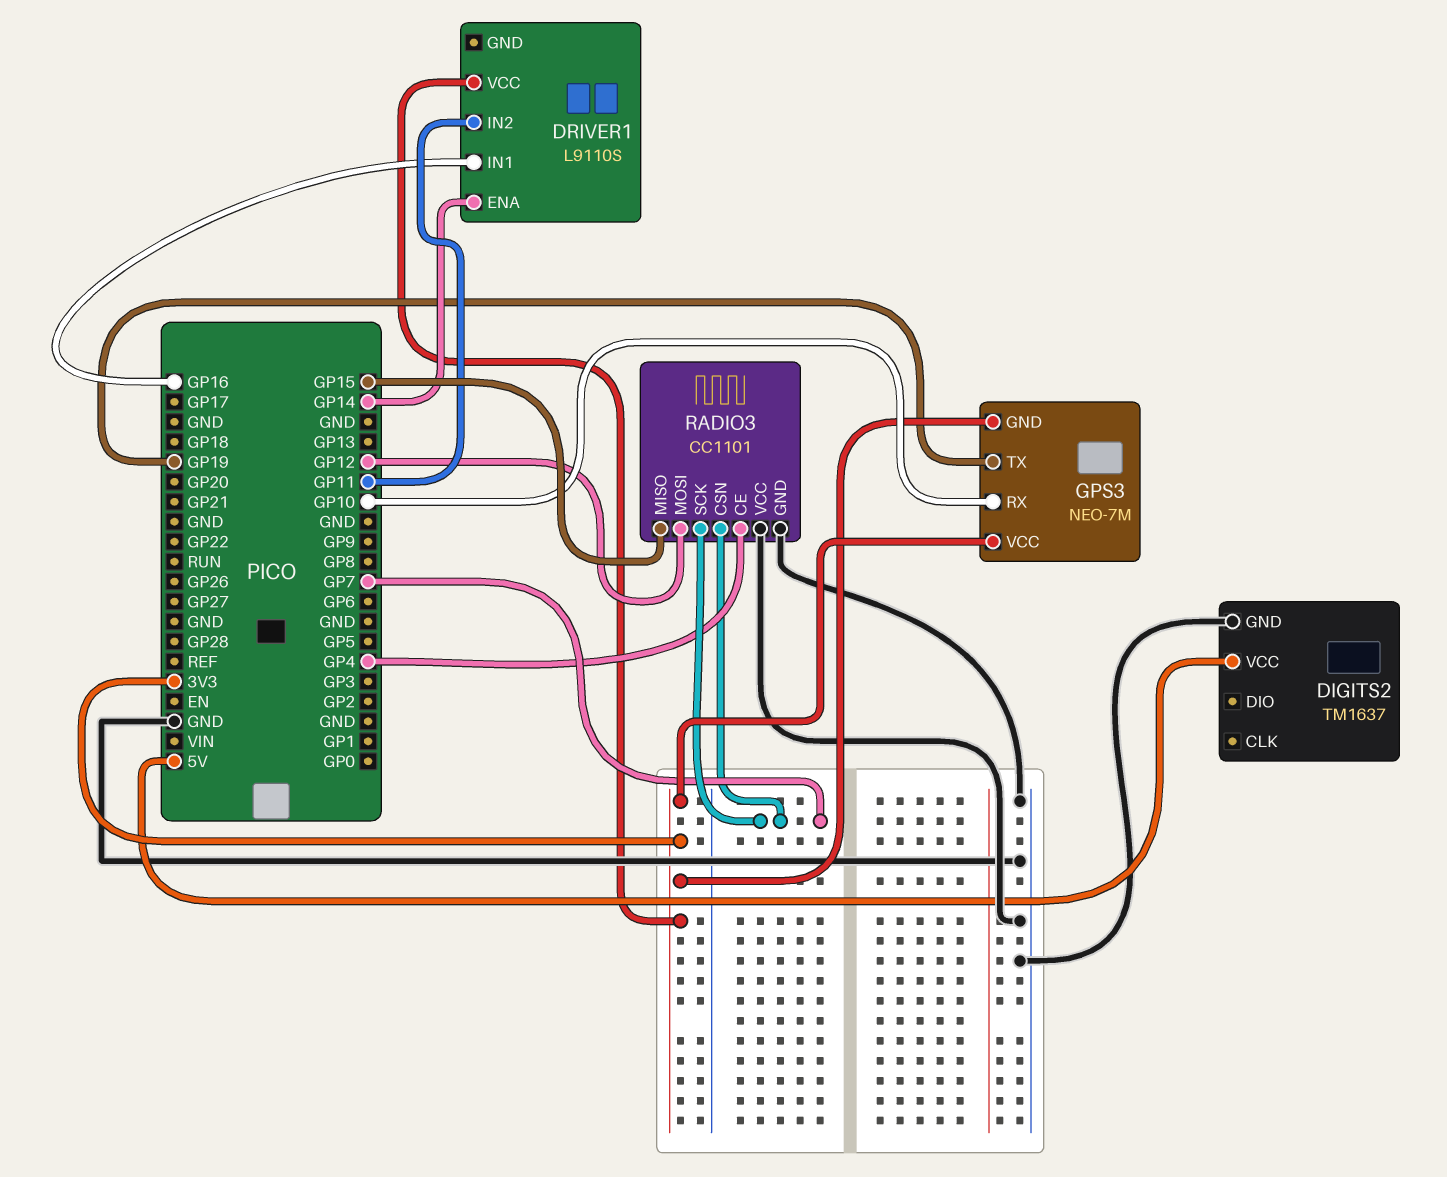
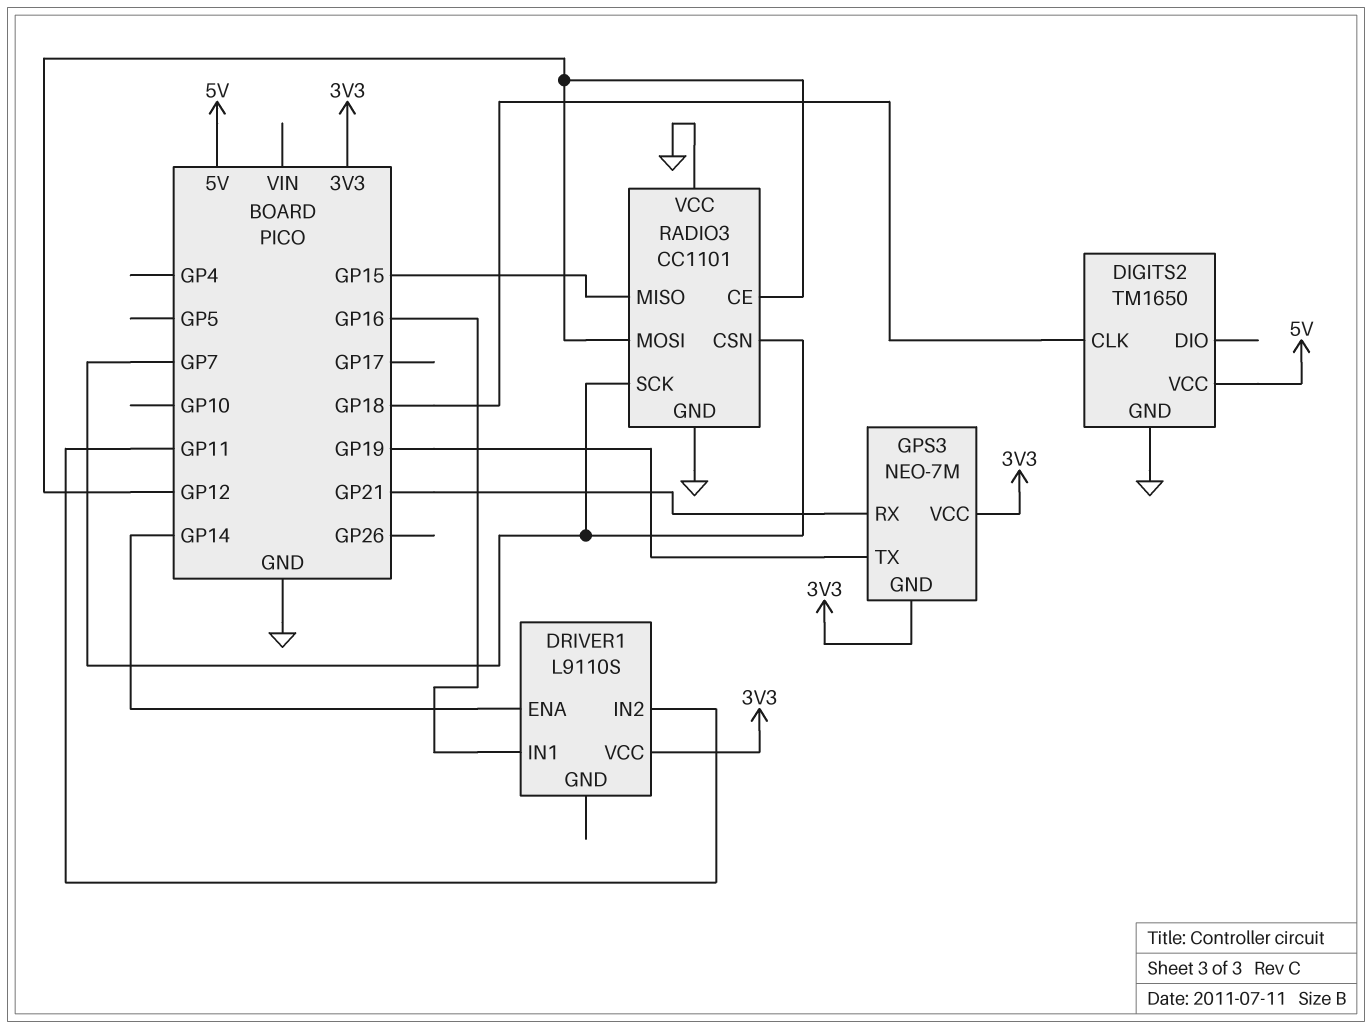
DIGITS2: TM1637 -> TM1650
DIGITS2 pin CLK: none -> GP18
GPS3 pin RX: GP10 -> GP21
RADIO3 pin CE: GP4 -> GP12

